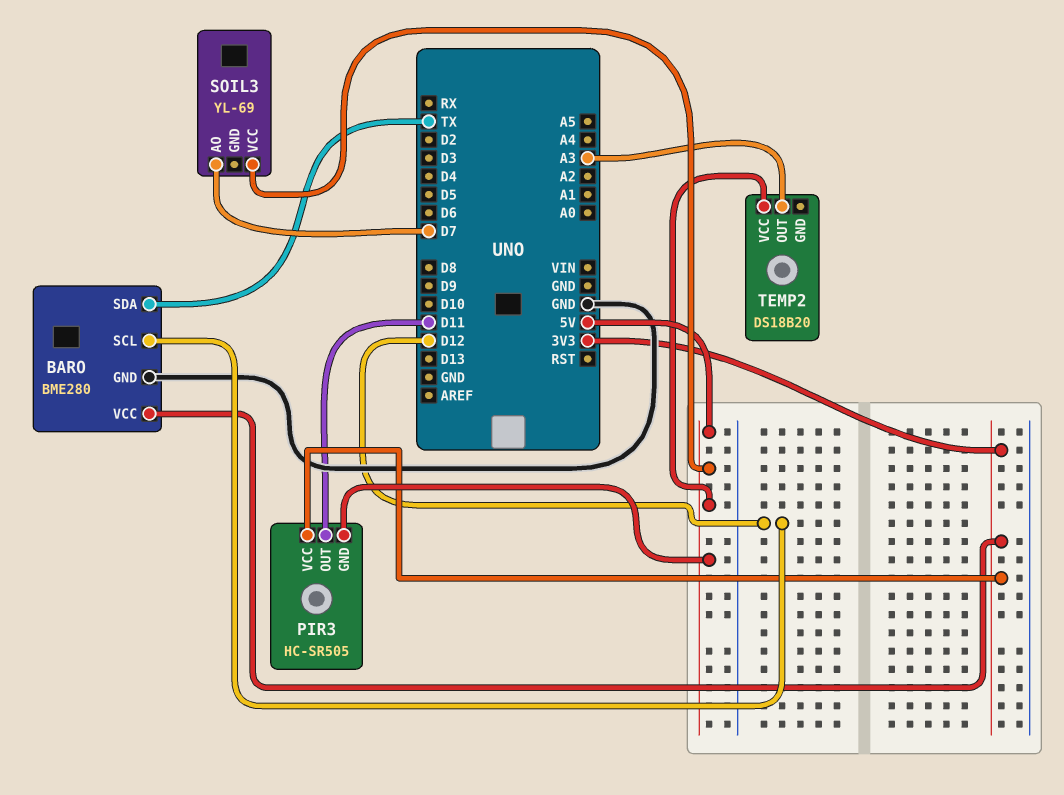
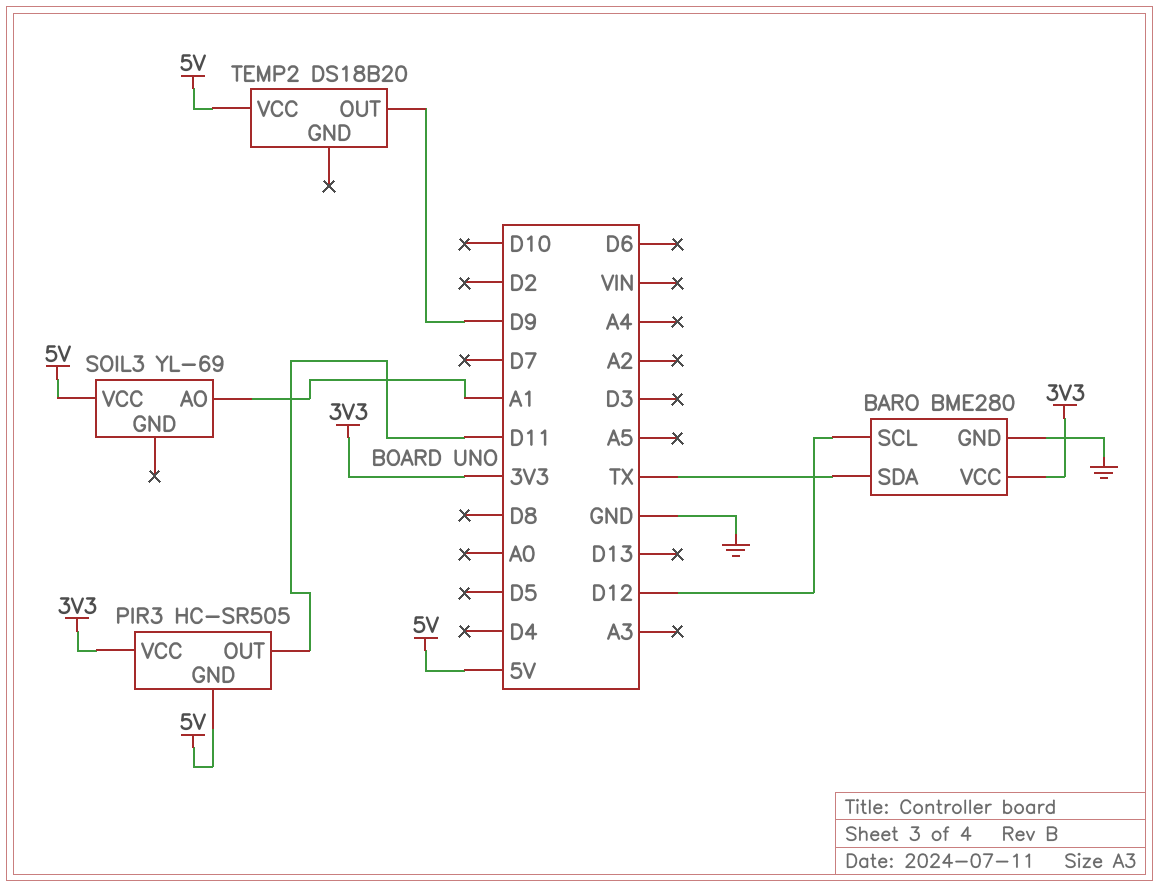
SOIL3 pin AO: D7 -> A1
TEMP2 pin OUT: A3 -> D9

